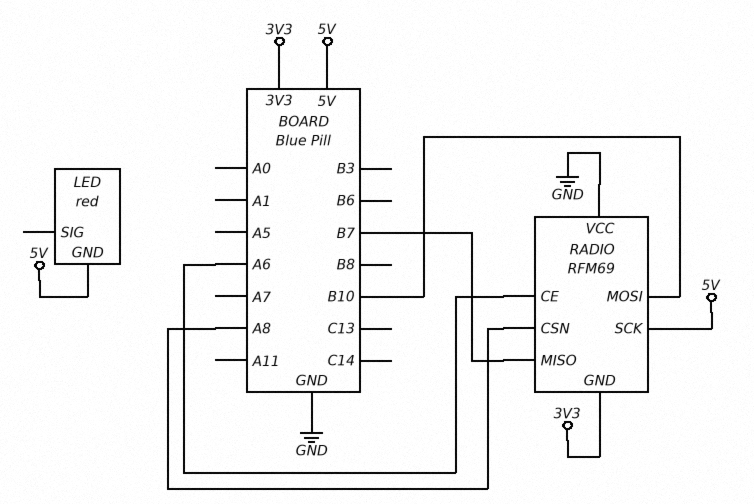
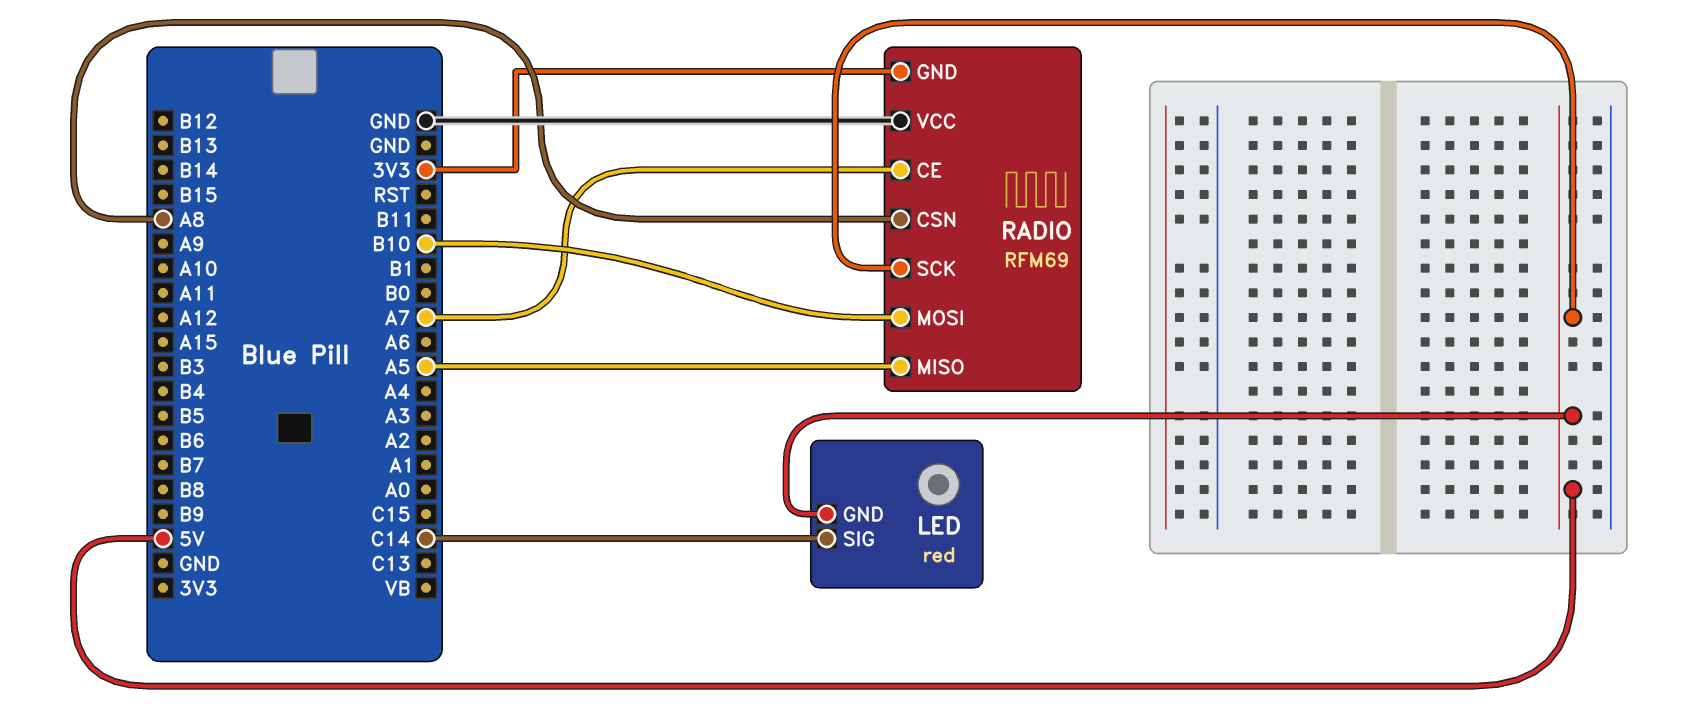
LED pin SIG: none -> C14
RADIO pin CE: A6 -> A7
RADIO pin MISO: B7 -> A5

